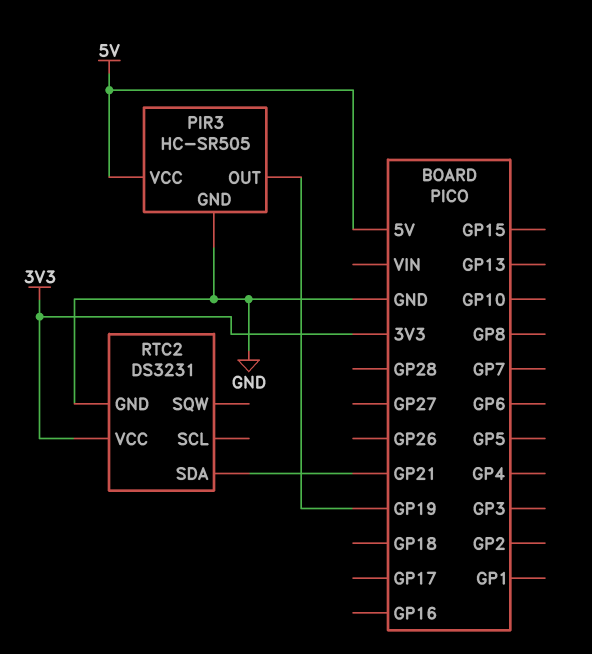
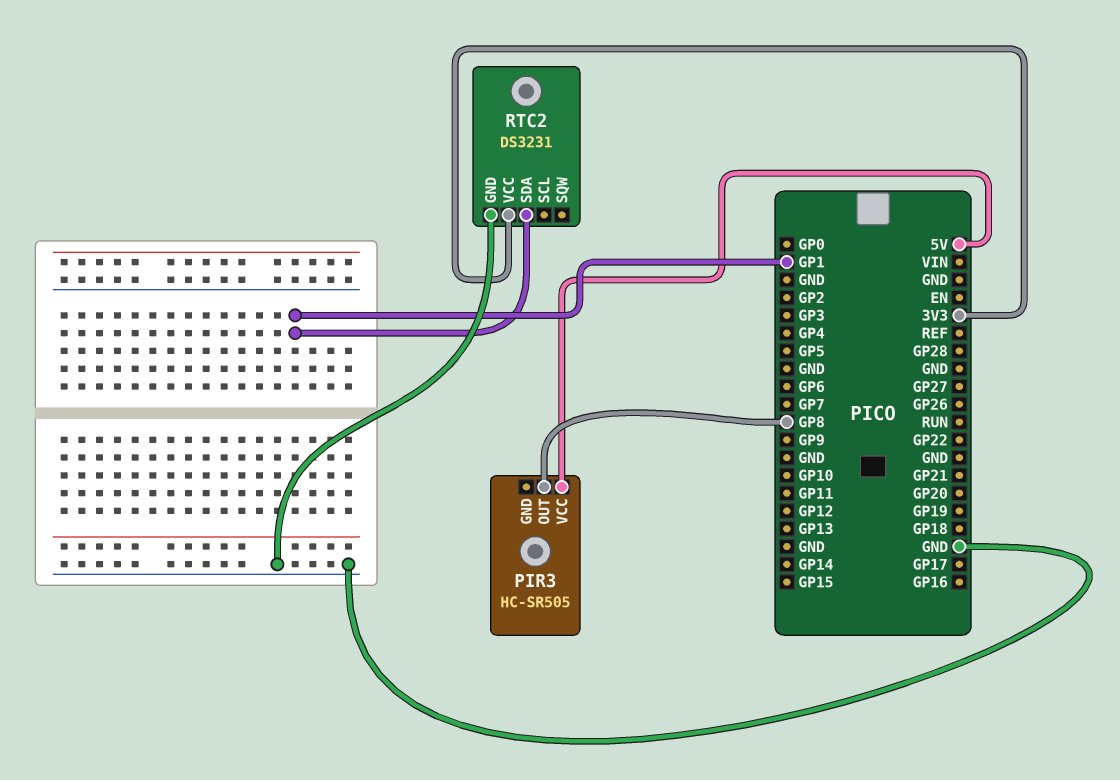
PIR3 pin GND: GND -> none
PIR3 pin OUT: GP19 -> GP8
RTC2 pin SDA: GP21 -> GP1

